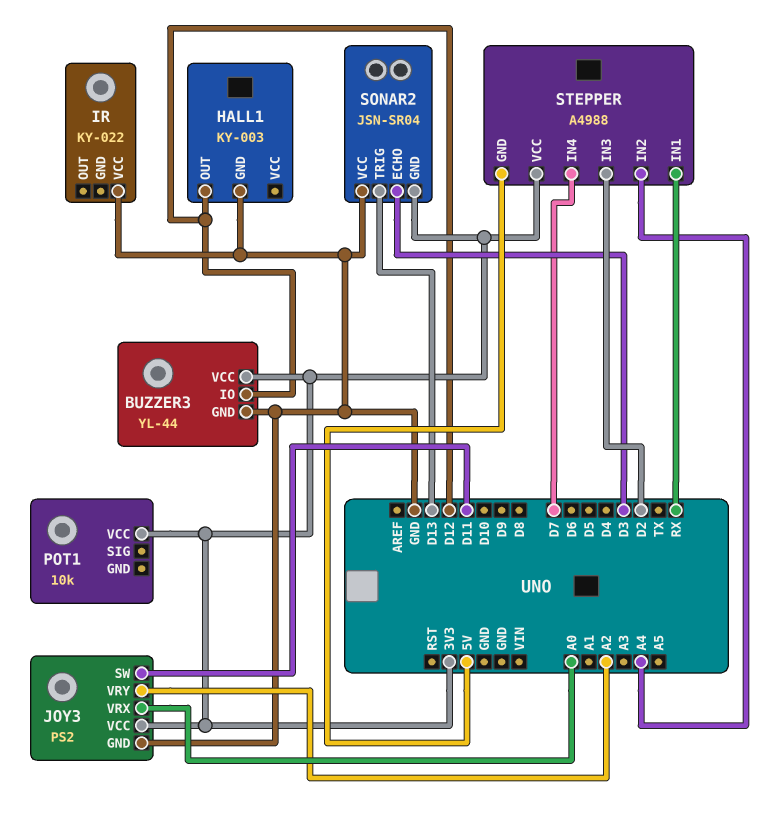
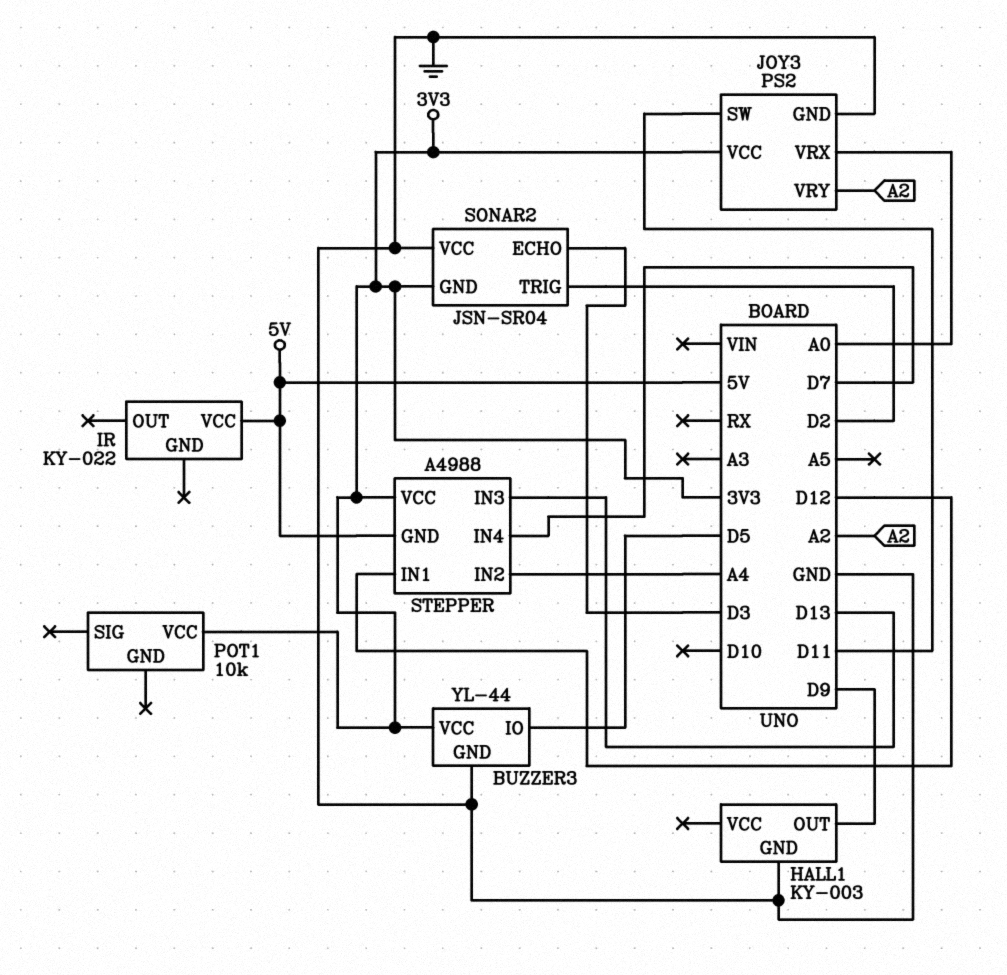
BUZZER3 pin IO: D12 -> D5
HALL1 pin OUT: D12 -> D9
IR pin VCC: GND -> 5V
SONAR2 pin TRIG: D13 -> D2
STEPPER pin IN1: RX -> D12
STEPPER pin IN3: D2 -> D13

